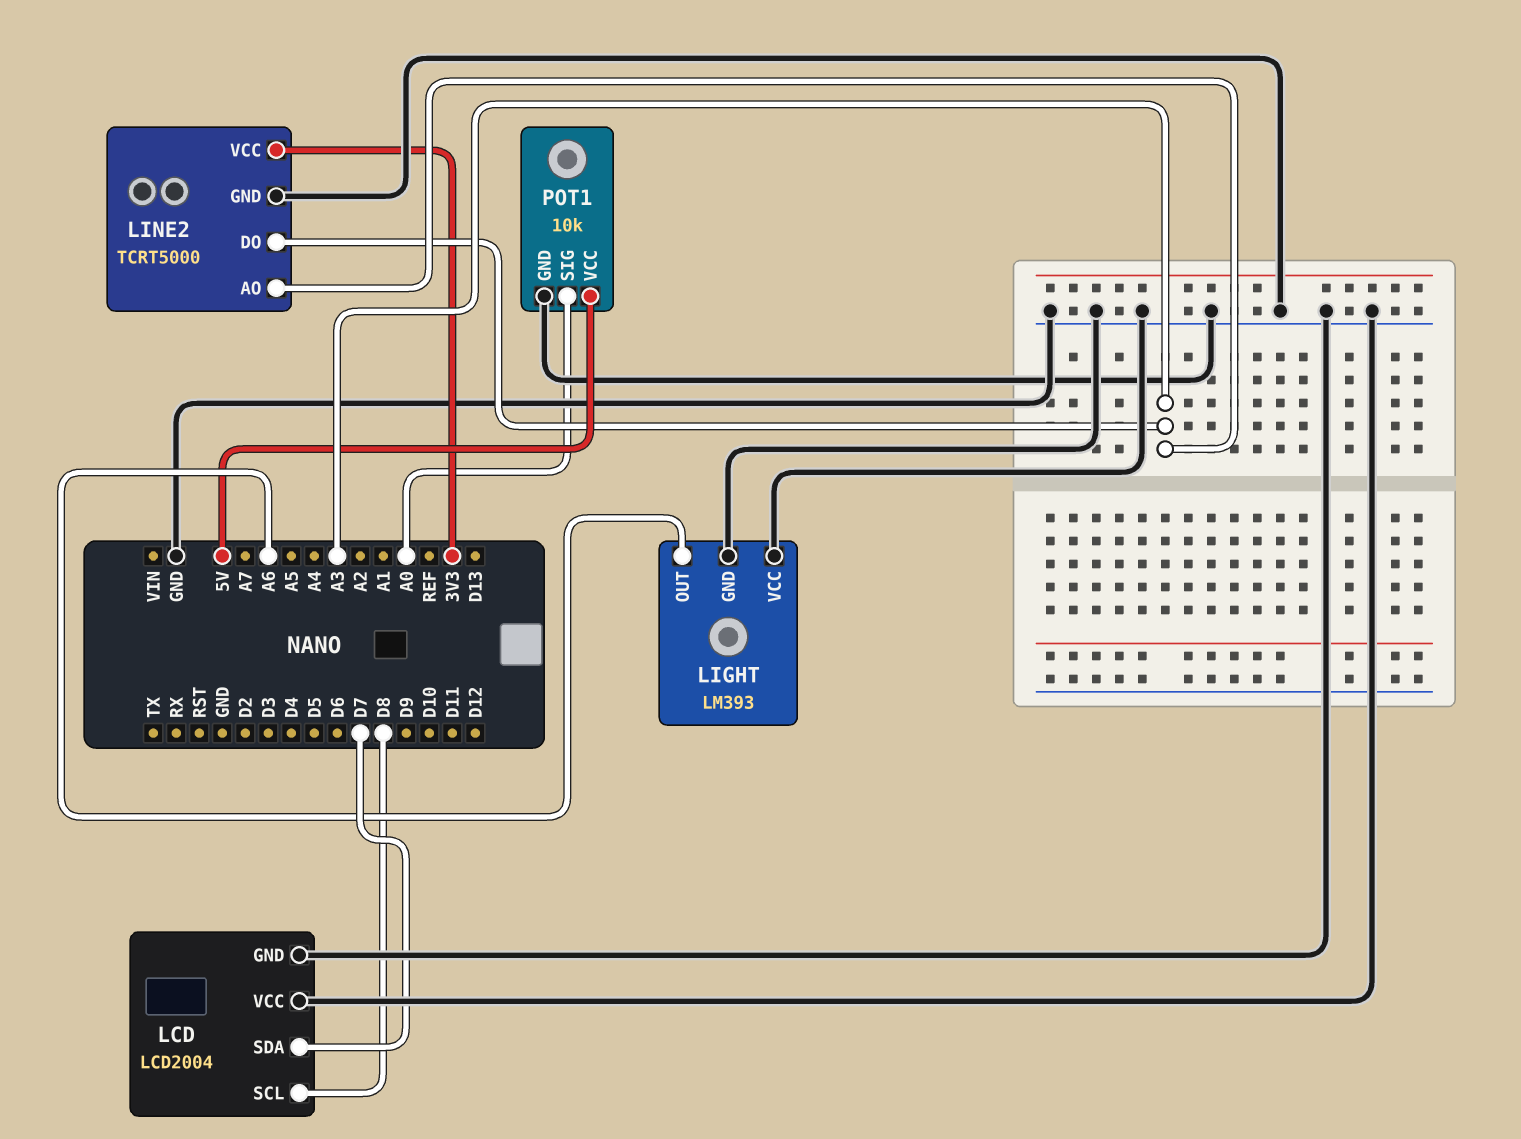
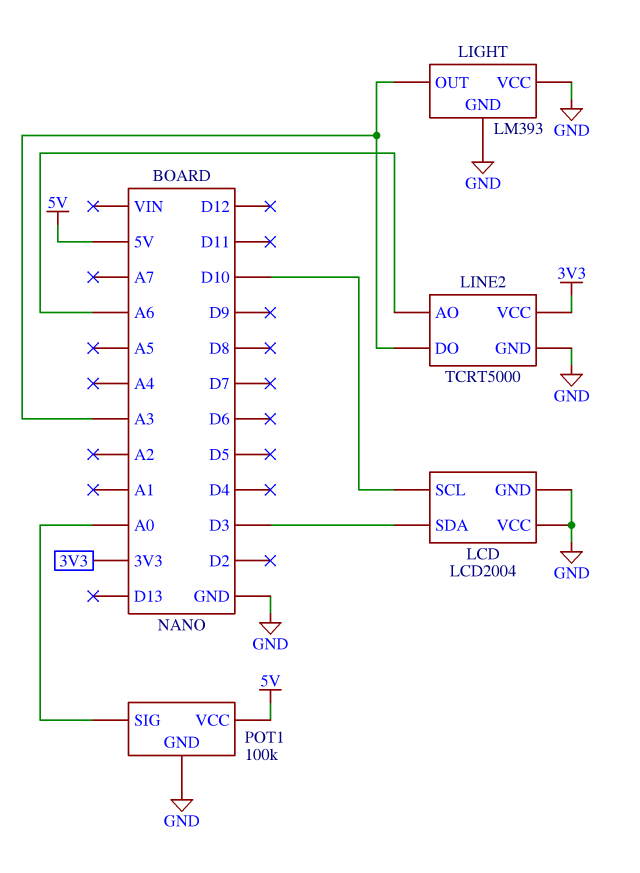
LCD pin SCL: D8 -> D10
LCD pin SDA: D7 -> D3
LIGHT pin OUT: A6 -> A3
LINE2 pin AO: A3 -> A6
POT1: 10k -> 100k

